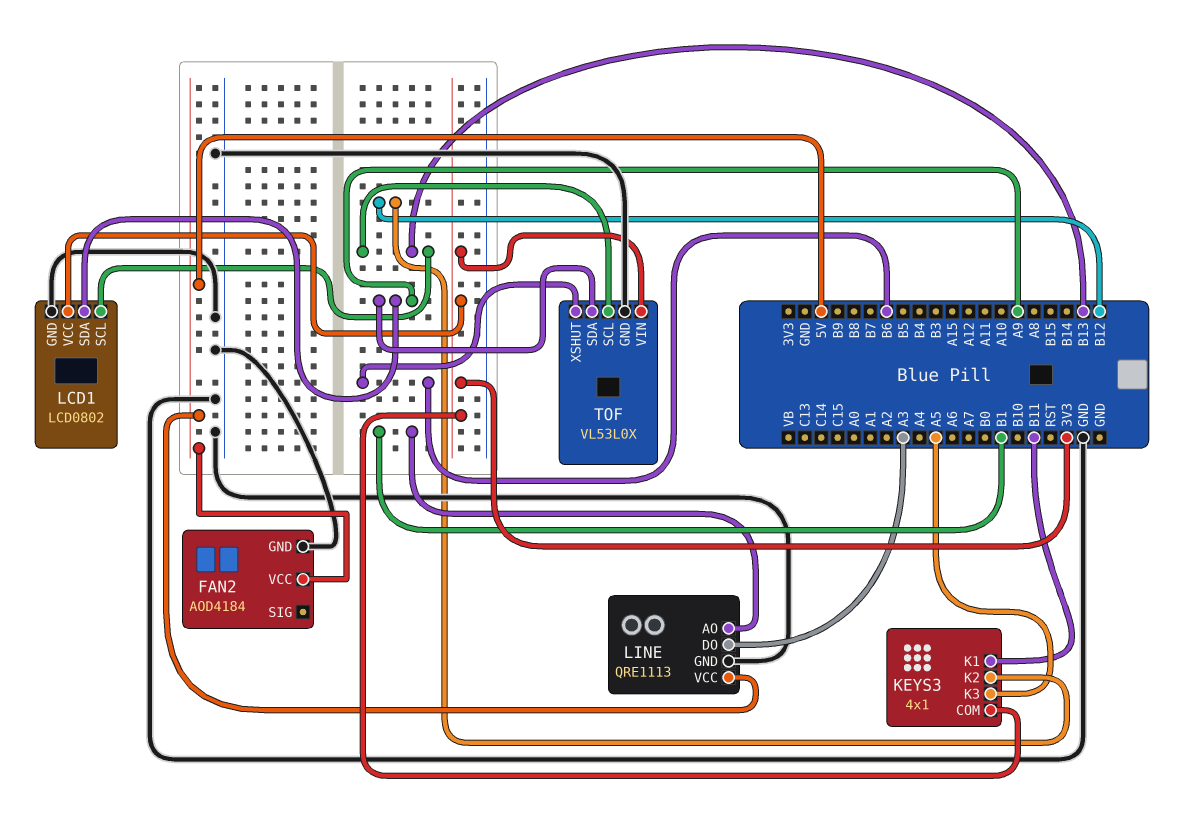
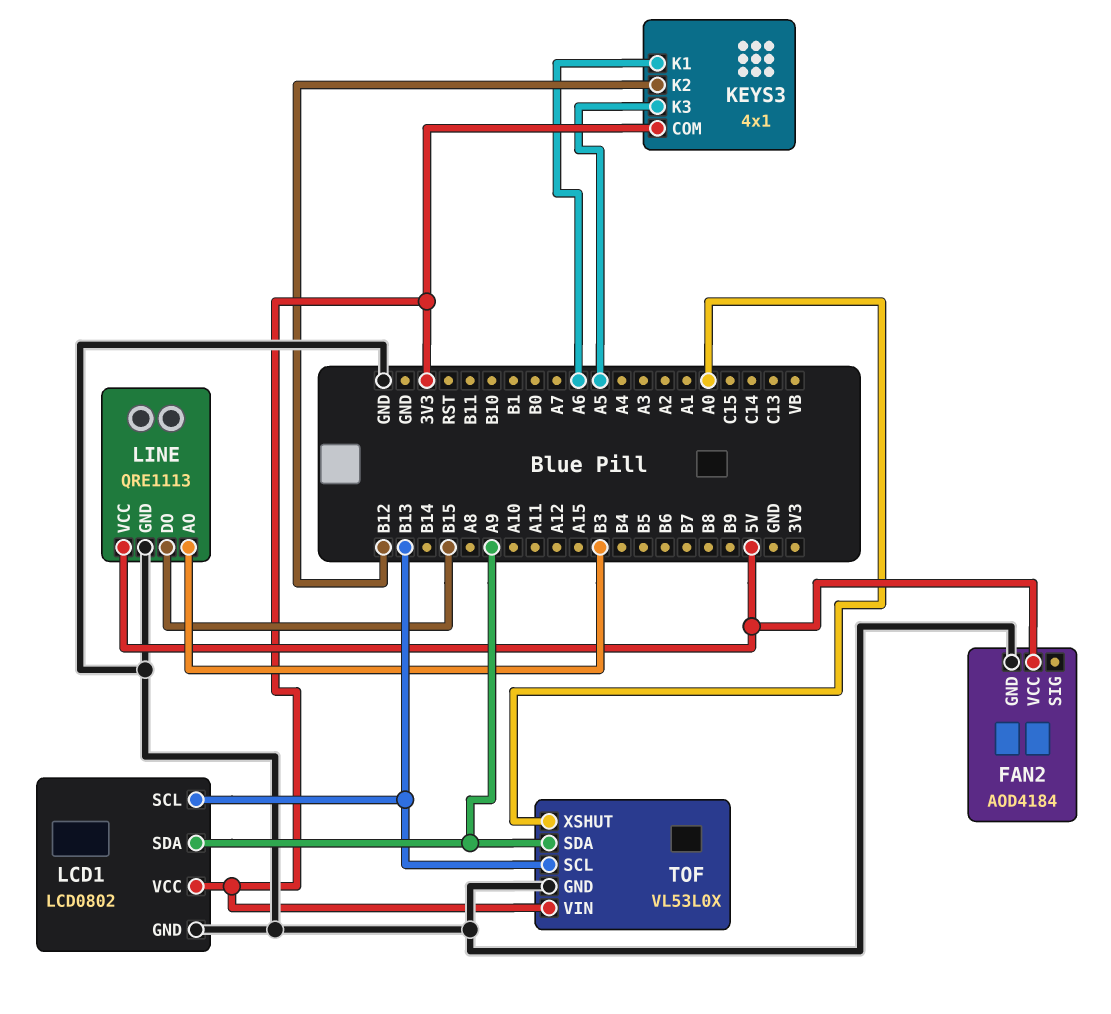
KEYS3 pin K1: B11 -> A6
LINE pin AO: B1 -> B3
LINE pin DO: A3 -> B15
TOF pin XSHUT: B6 -> A0

